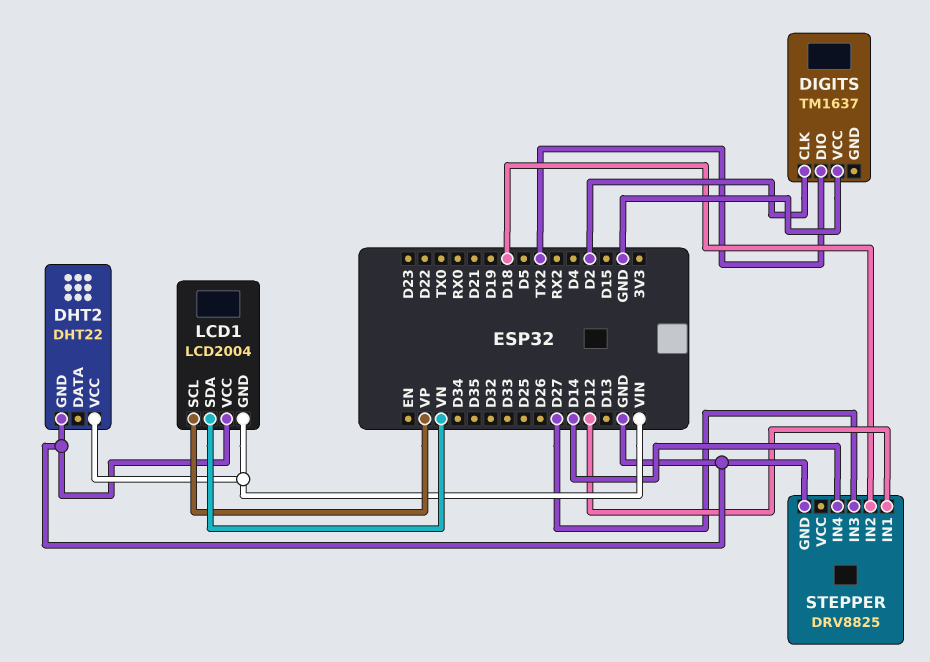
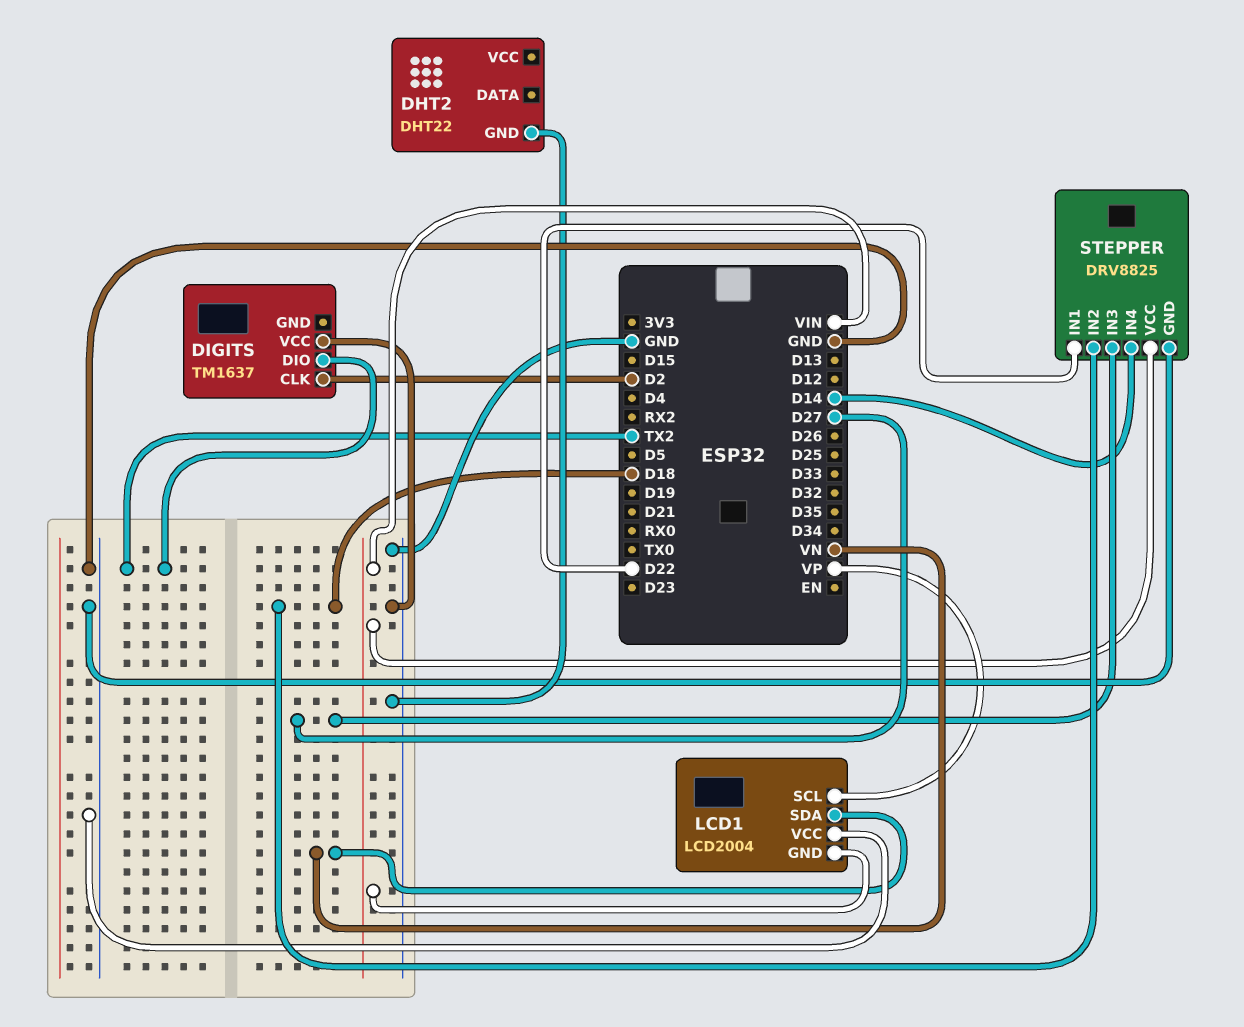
DHT2 pin VCC: VIN -> none
STEPPER pin IN1: D12 -> D22
STEPPER pin VCC: none -> VIN

